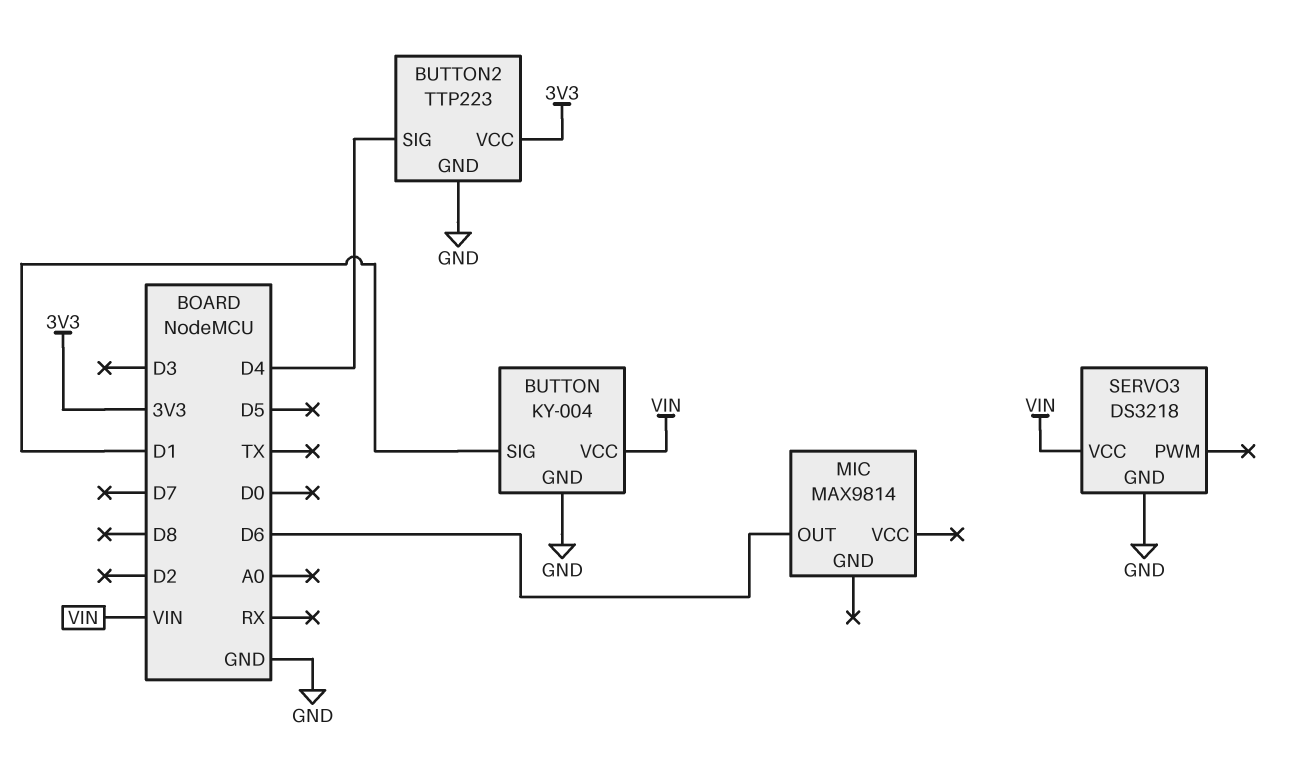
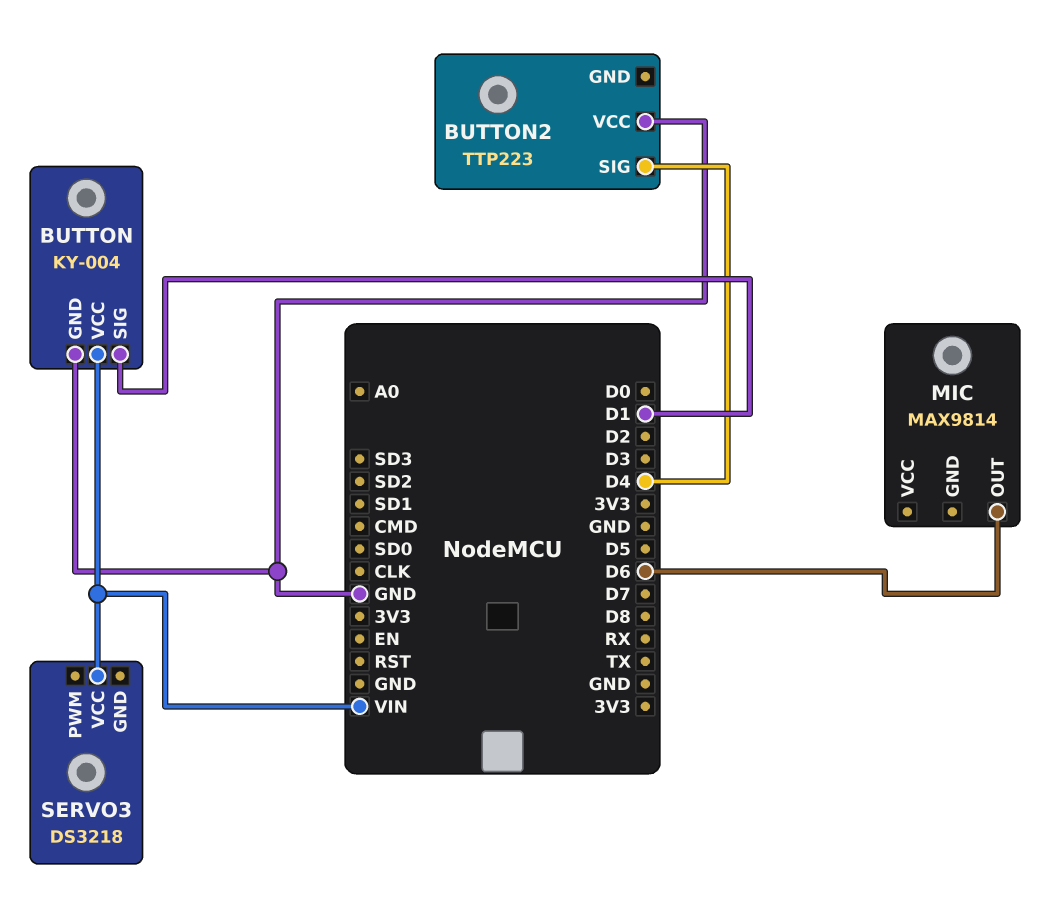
BUTTON2 pin GND: GND -> none
BUTTON2 pin VCC: 3V3 -> GND
SERVO3 pin GND: GND -> none

